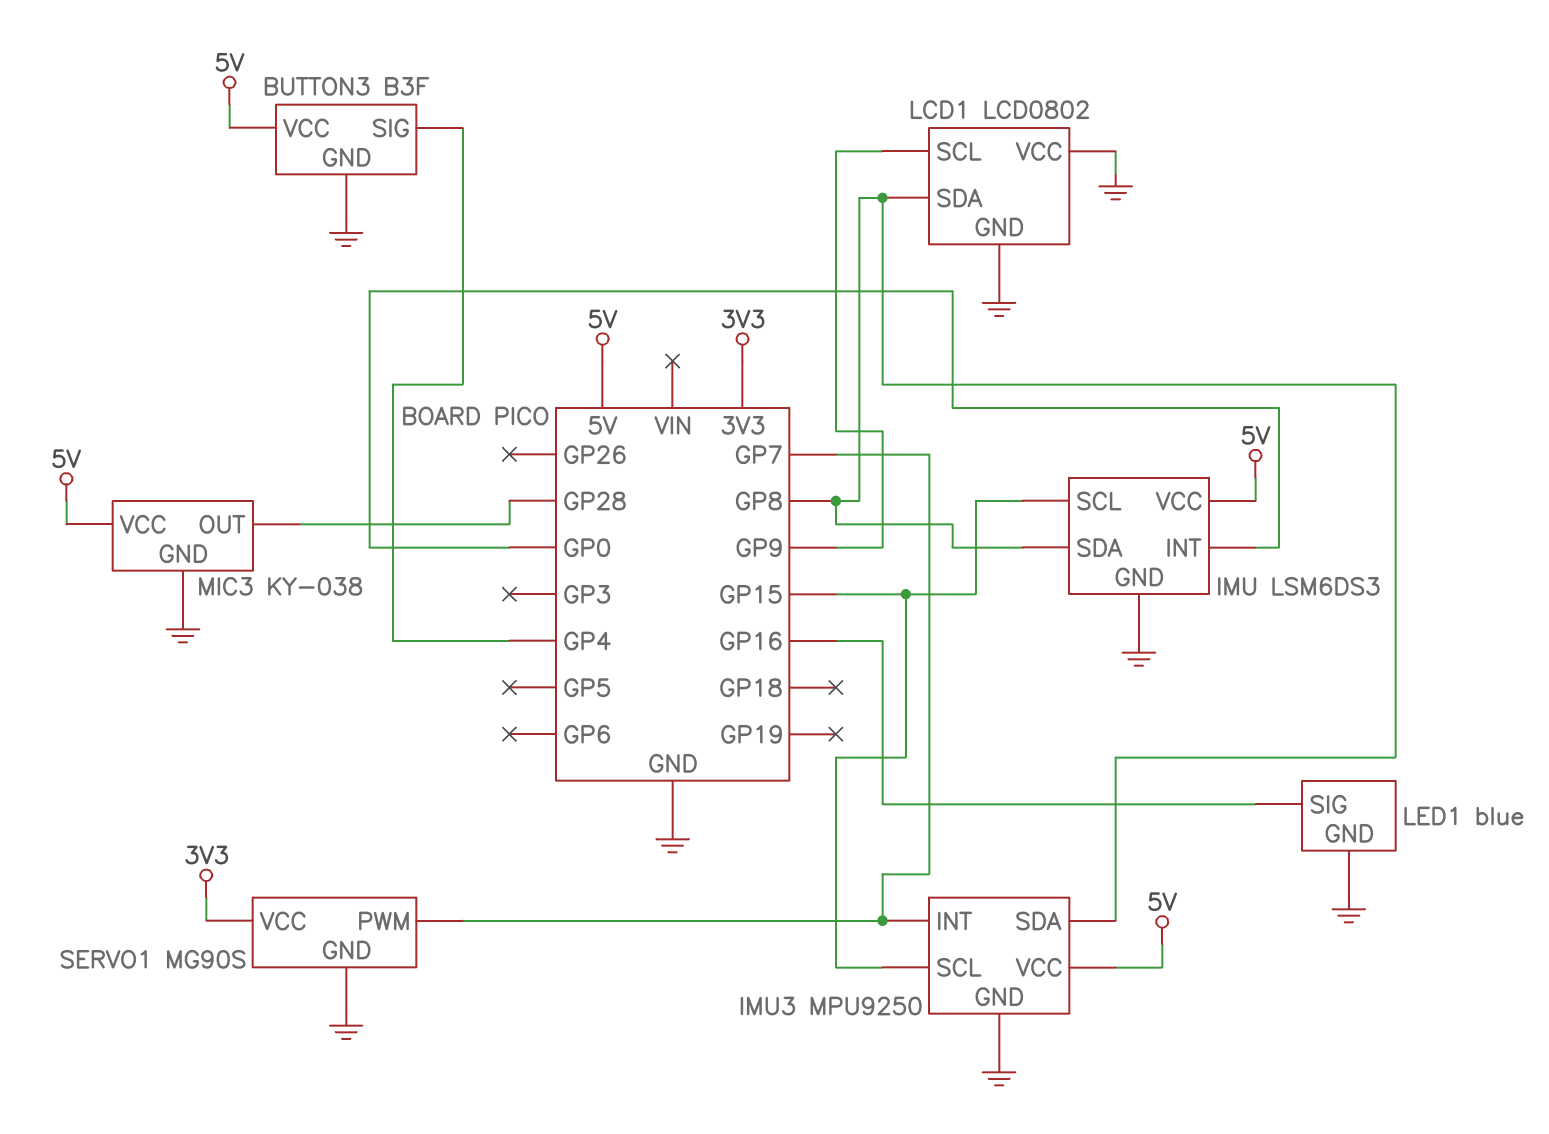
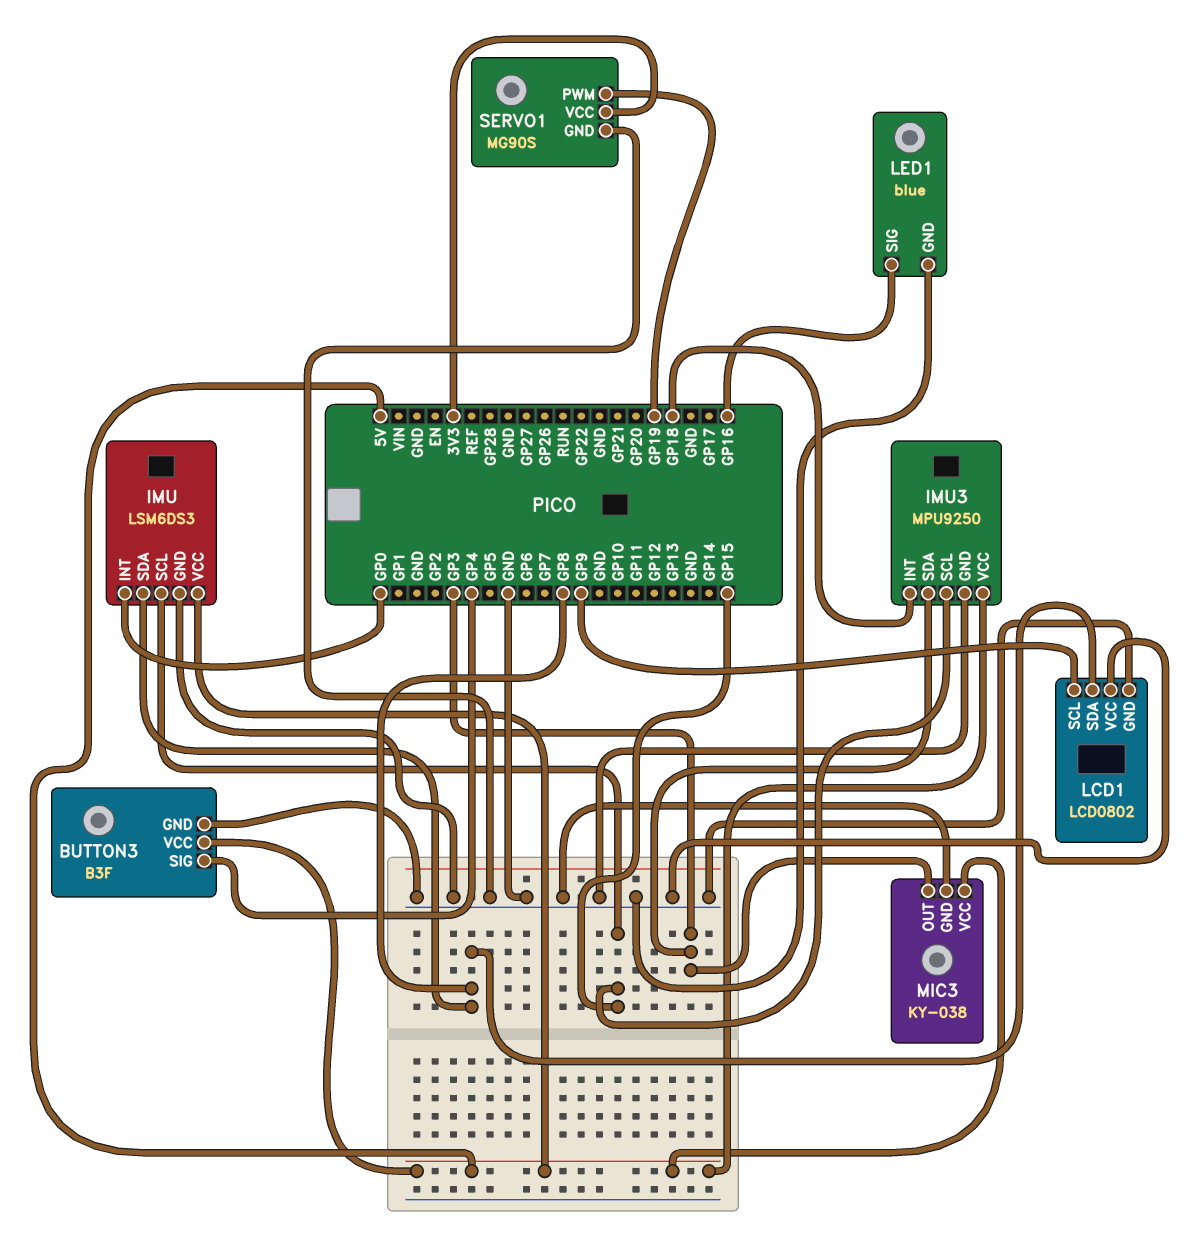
IMU3 pin INT: GP7 -> GP18
IMU3 pin SDA: GP8 -> GP3
MIC3 pin OUT: GP28 -> GP3
SERVO1 pin PWM: GP7 -> GP19

